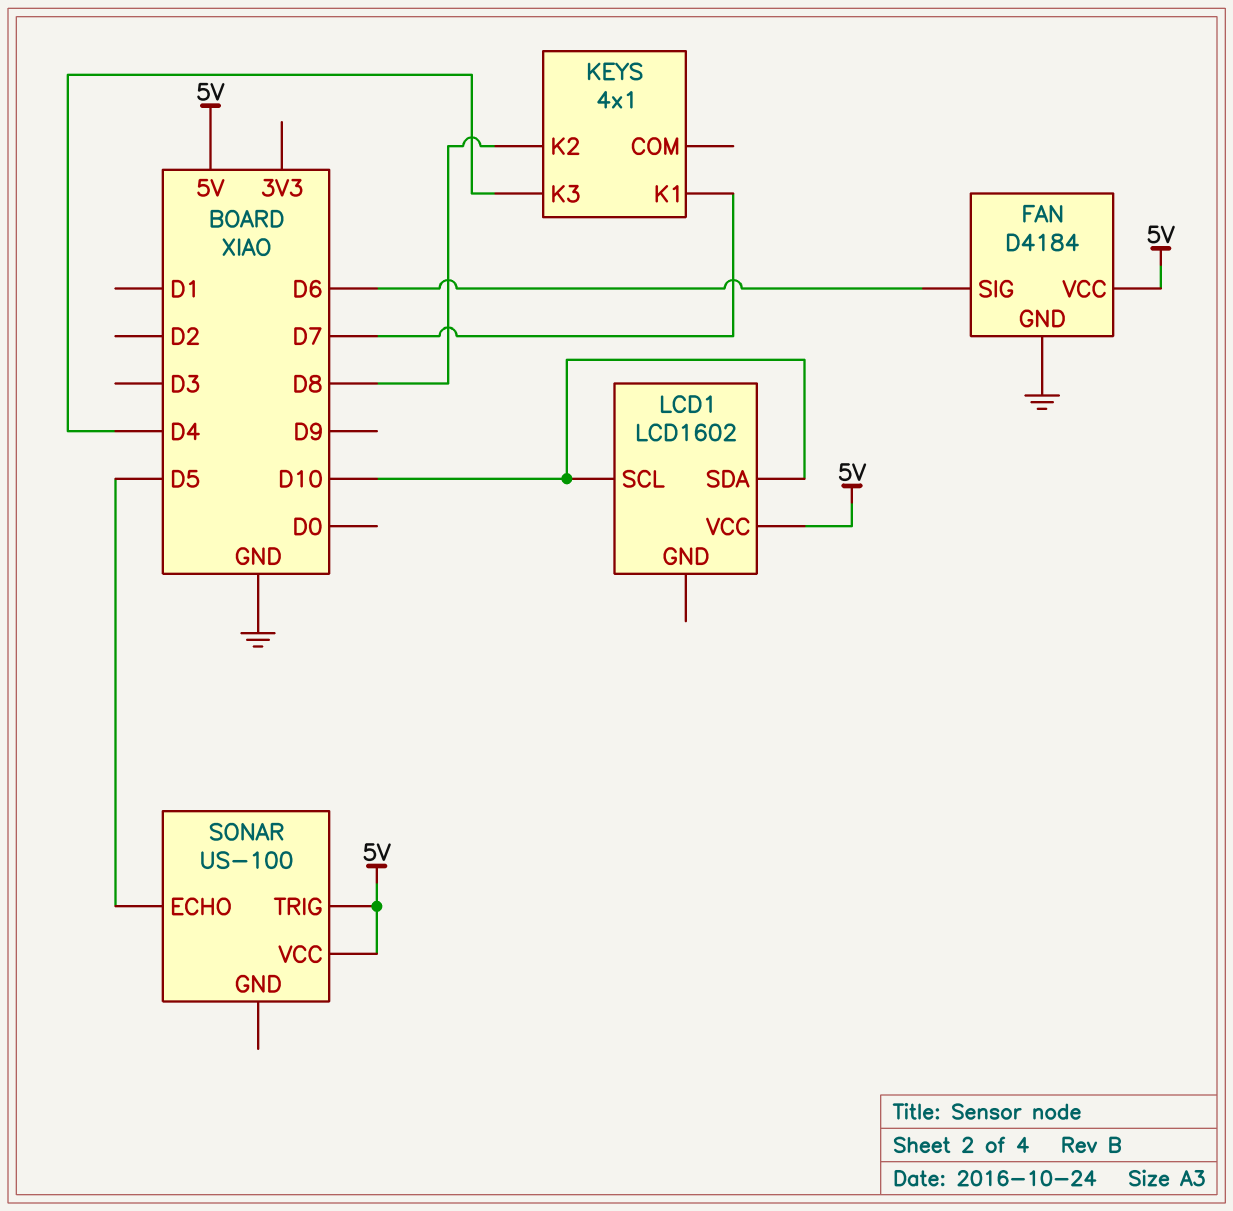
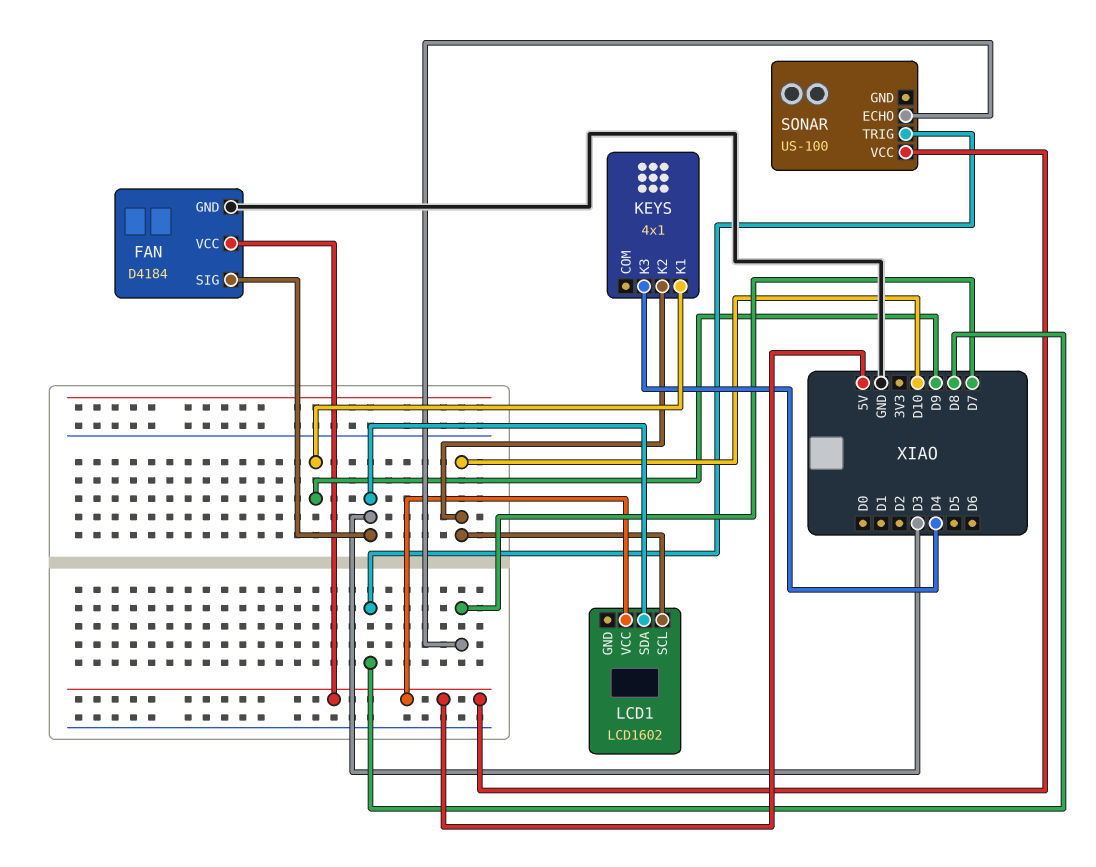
FAN pin SIG: D6 -> D3
KEYS pin K1: D7 -> D9
KEYS pin K2: D8 -> D10
LCD1 pin SDA: D10 -> D3
SONAR pin ECHO: D5 -> D7
SONAR pin TRIG: 5V -> D8

